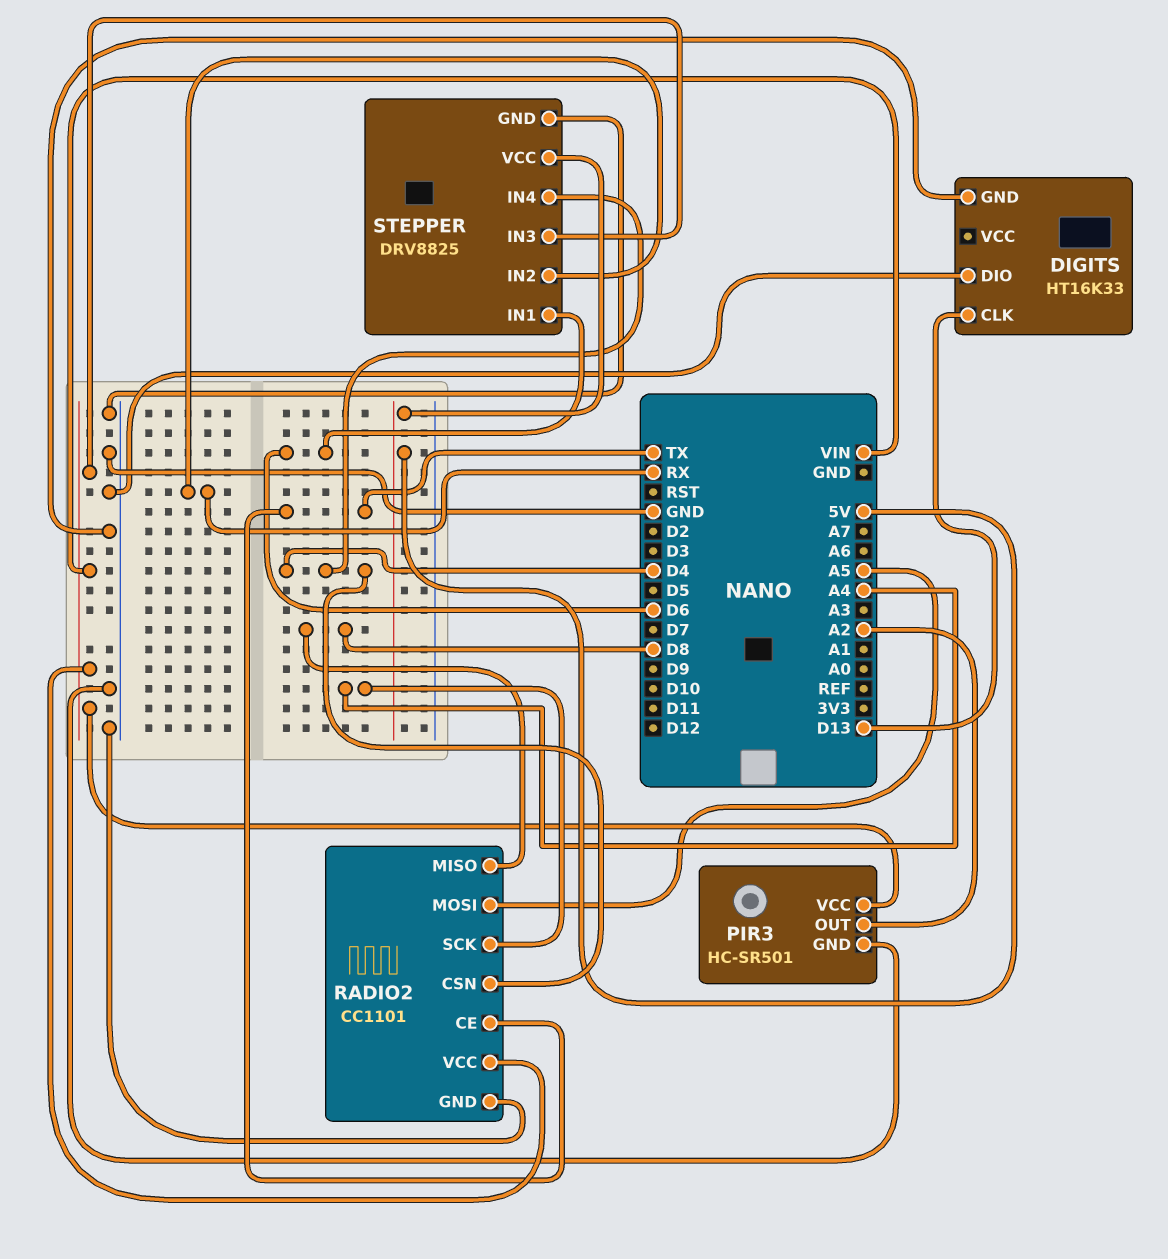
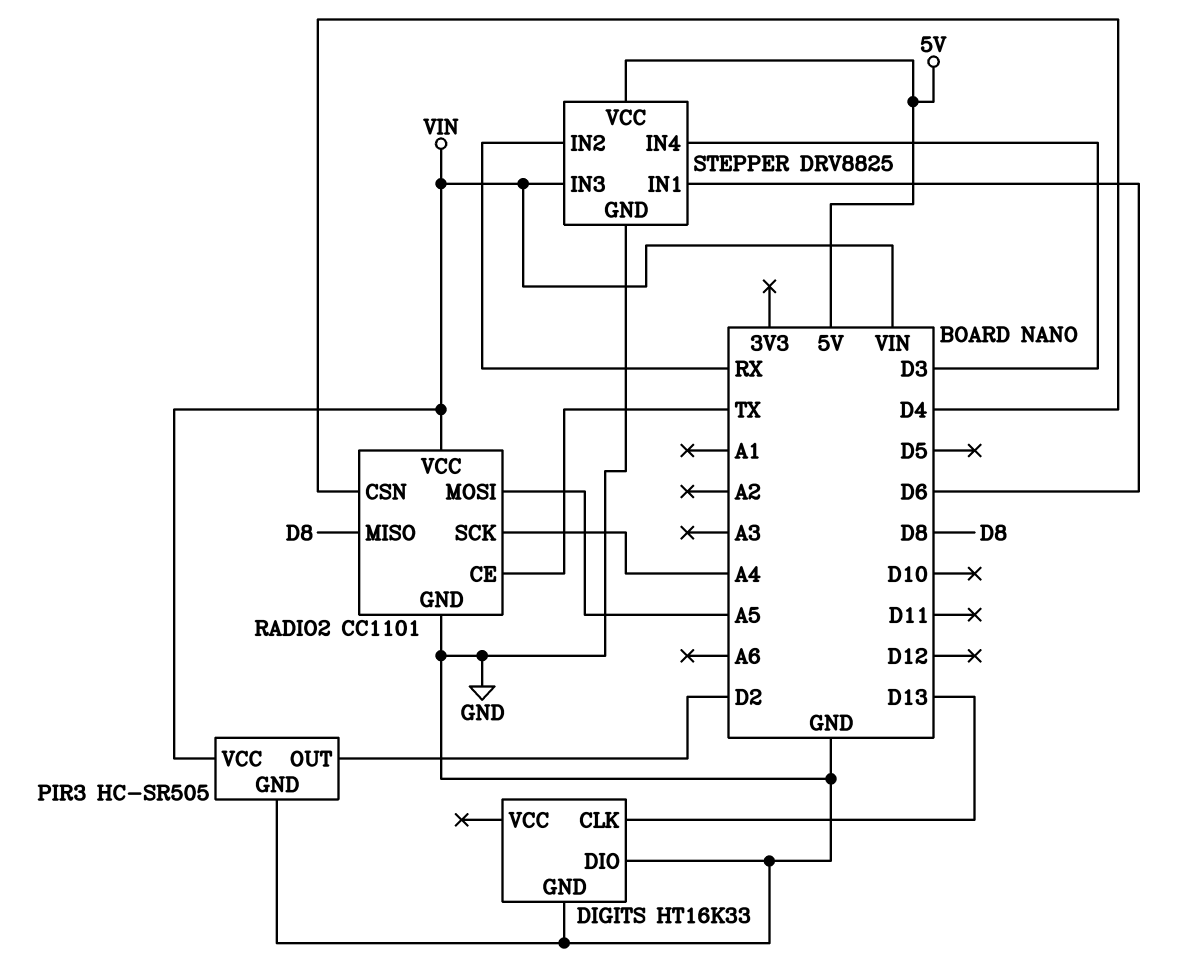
PIR3: HC-SR501 -> HC-SR505
PIR3 pin OUT: A2 -> D2
STEPPER pin IN4: D4 -> D3

